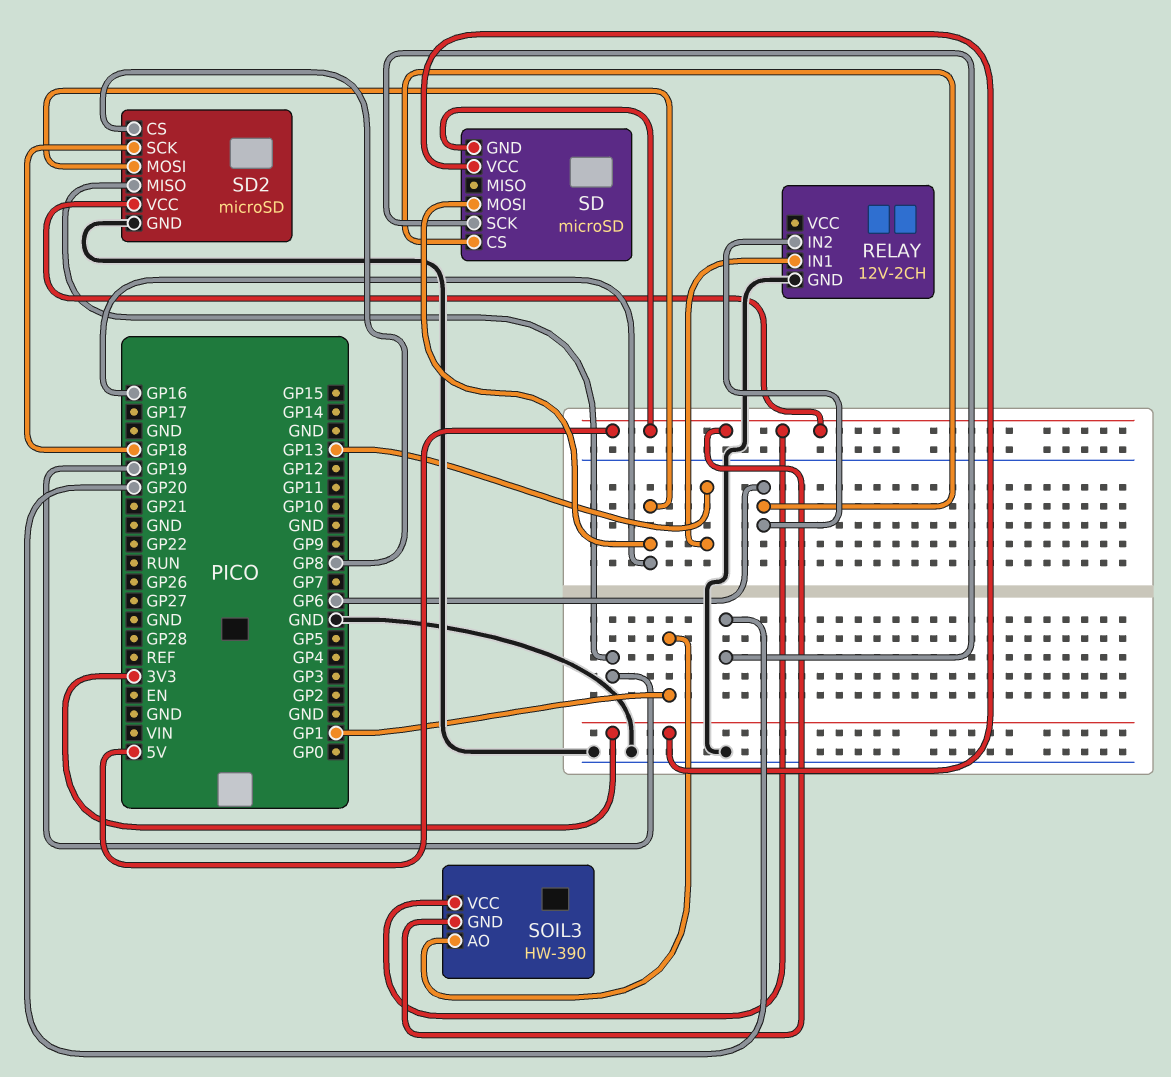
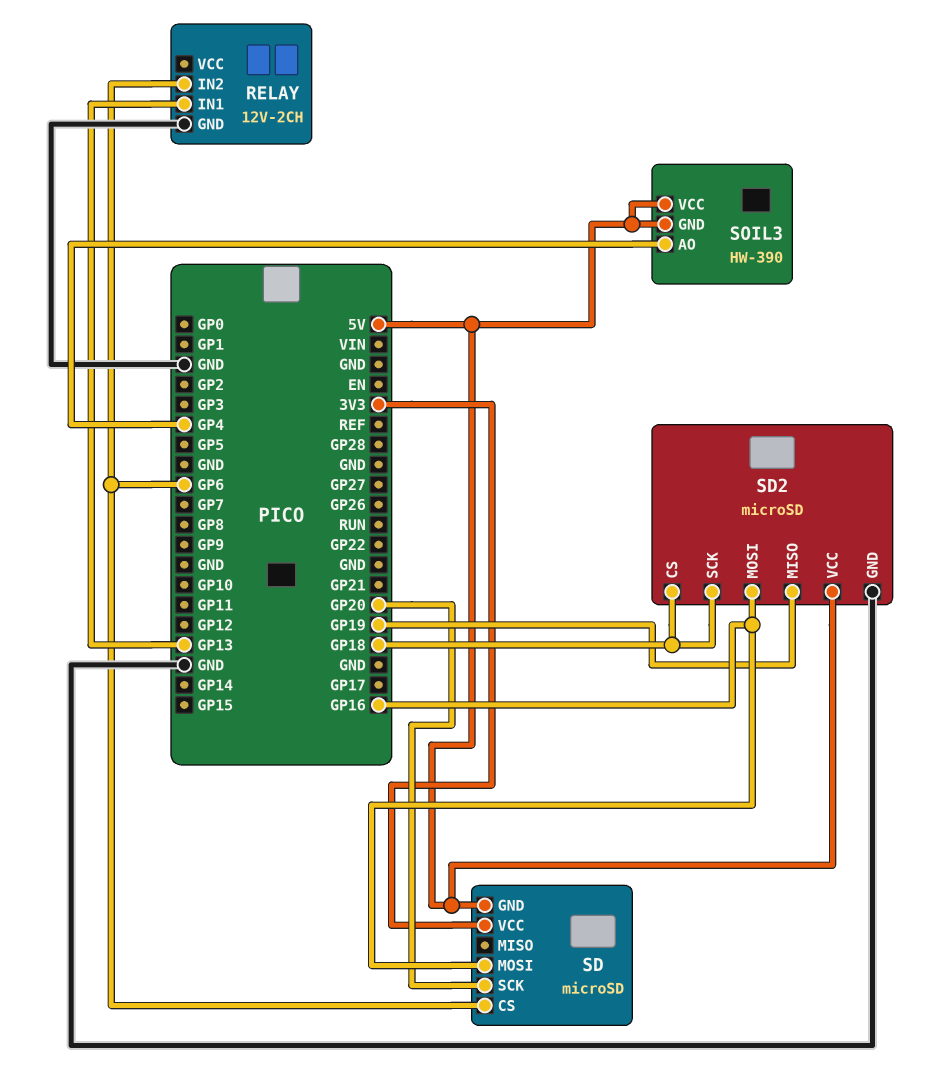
SD2 pin CS: GP8 -> GP18
SOIL3 pin AO: GP1 -> GP4

